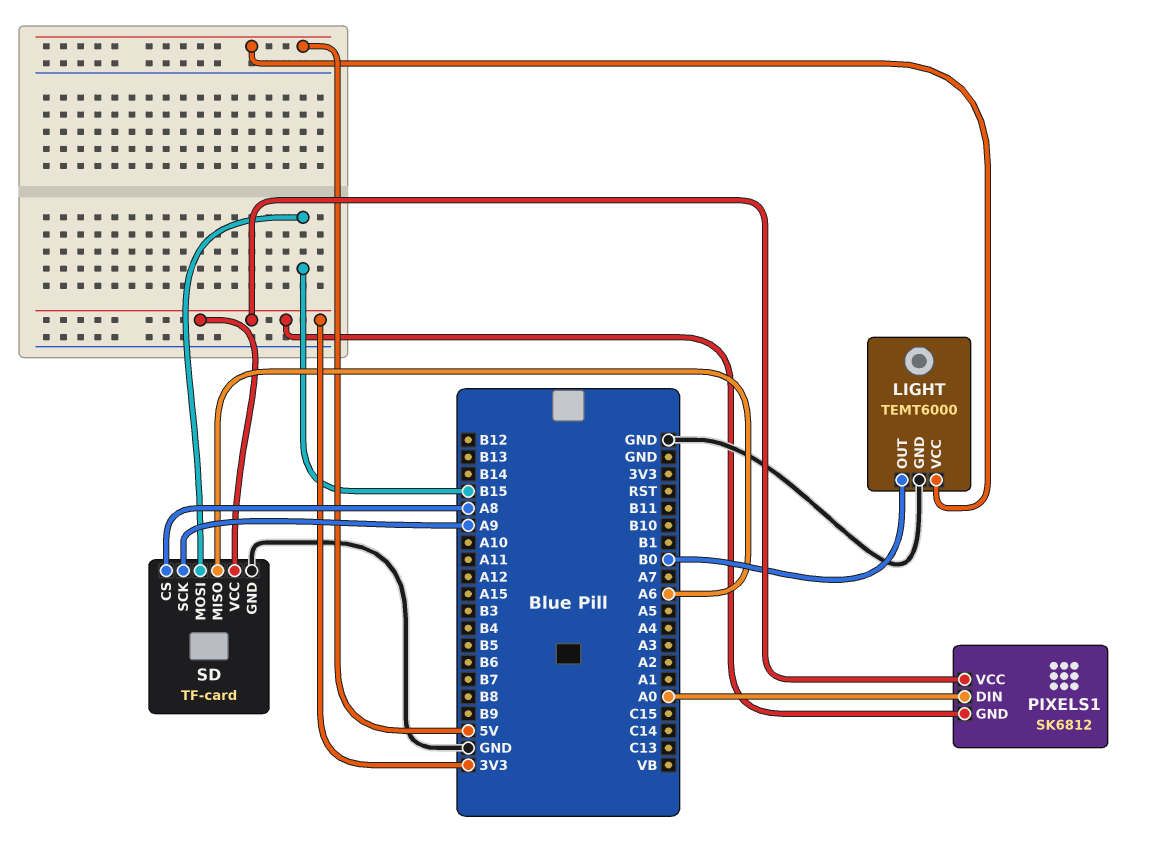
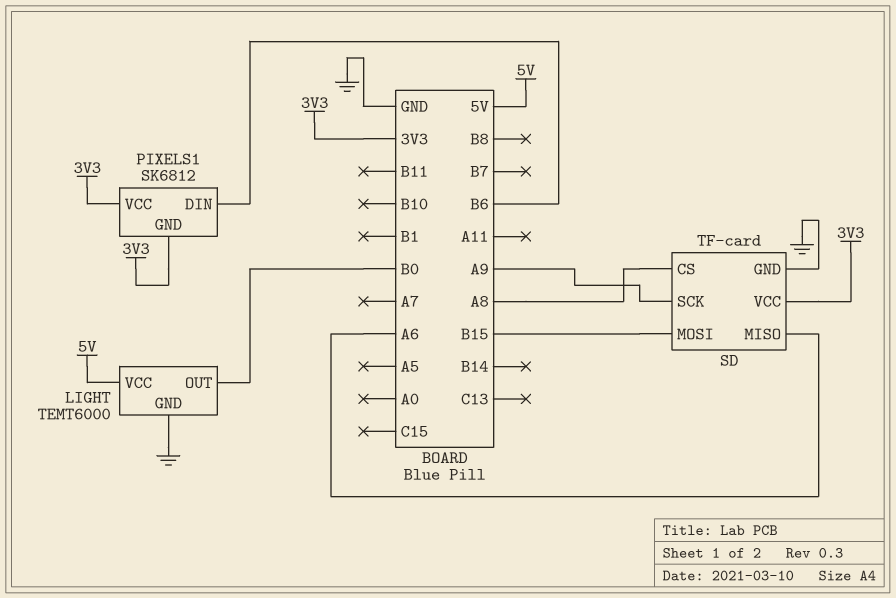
PIXELS1 pin DIN: A0 -> B6

